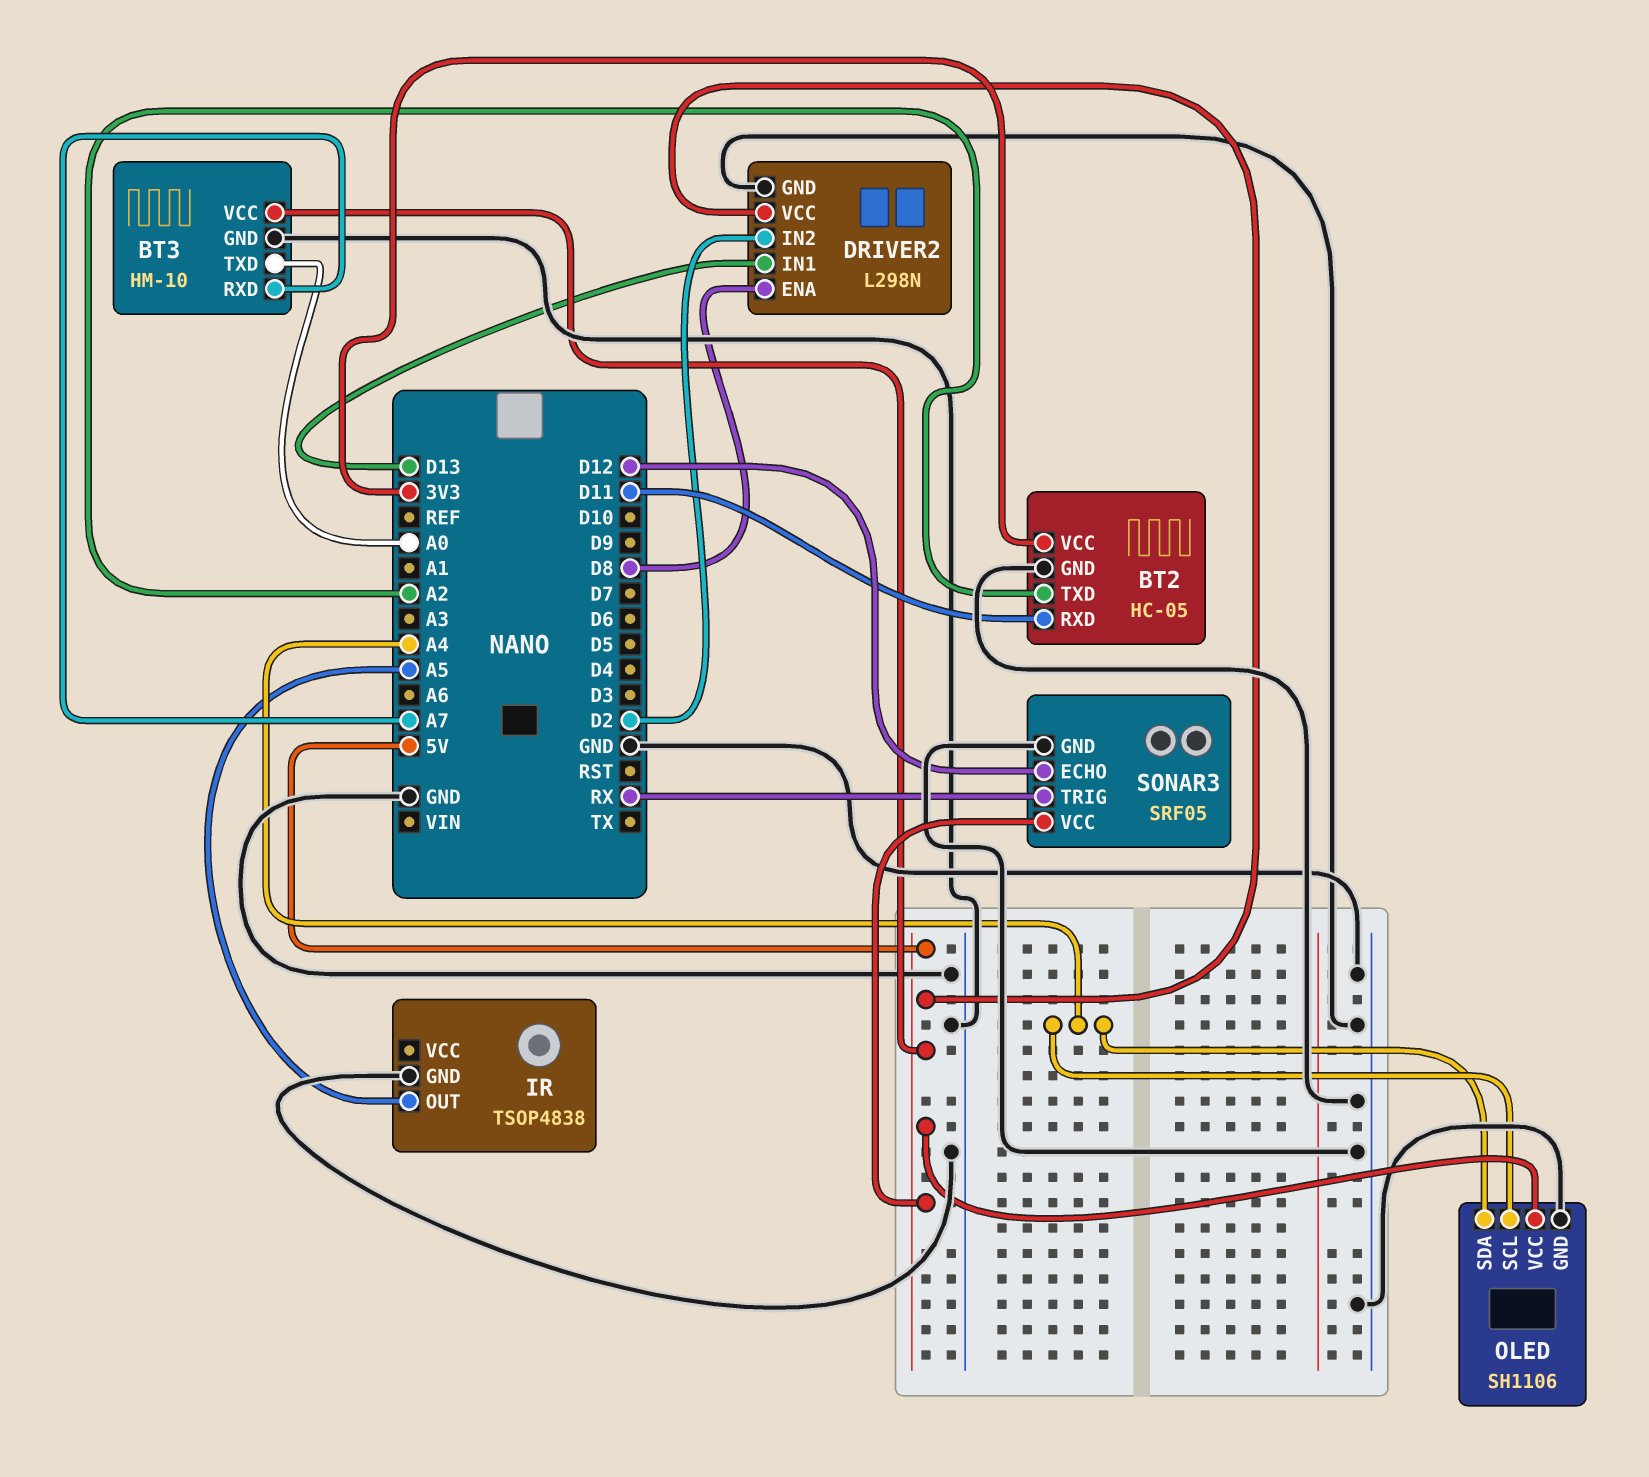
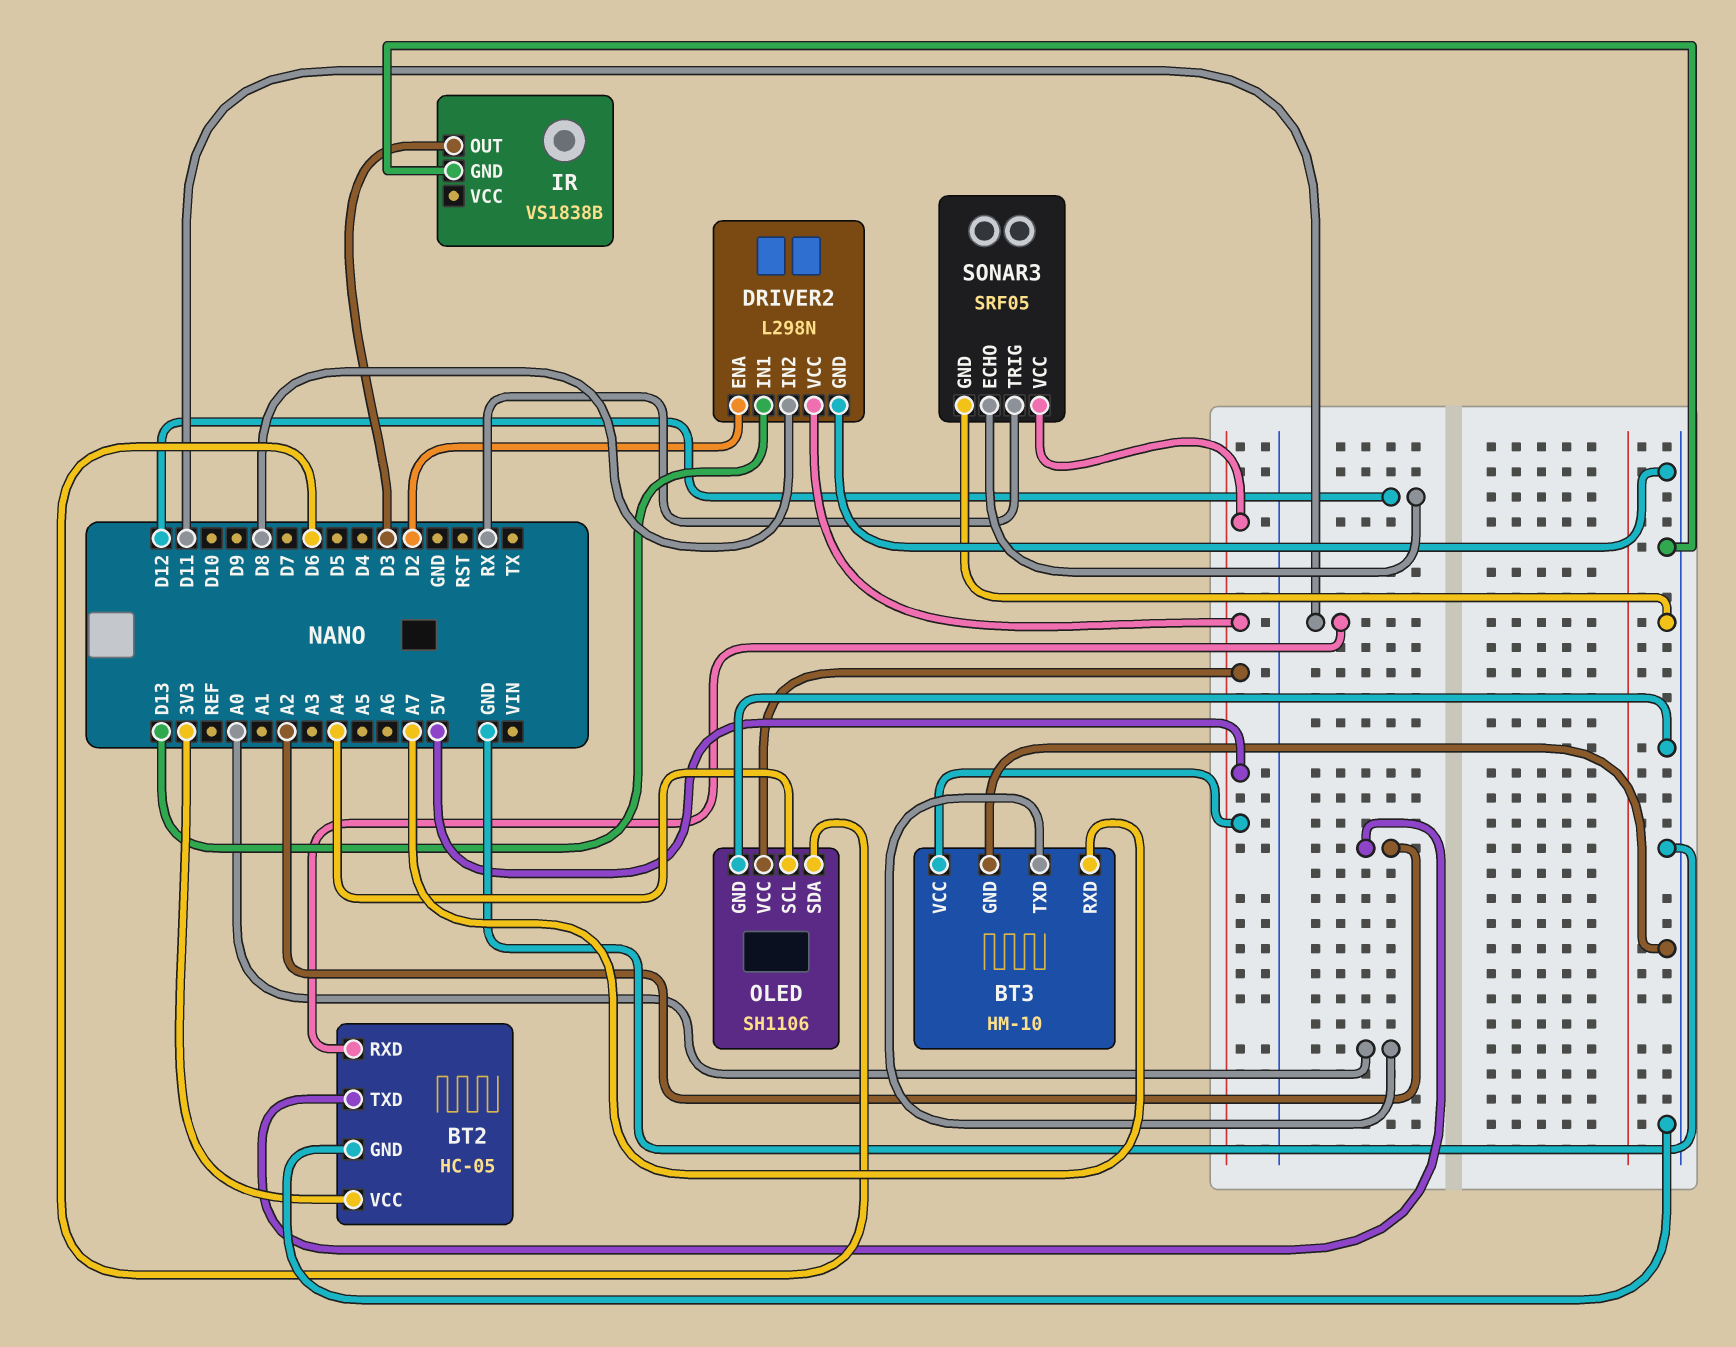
DRIVER2 pin ENA: D8 -> D2
DRIVER2 pin IN2: D2 -> D8
IR: TSOP4838 -> VS1838B
IR pin OUT: A5 -> D3
OLED pin SDA: A4 -> D6

